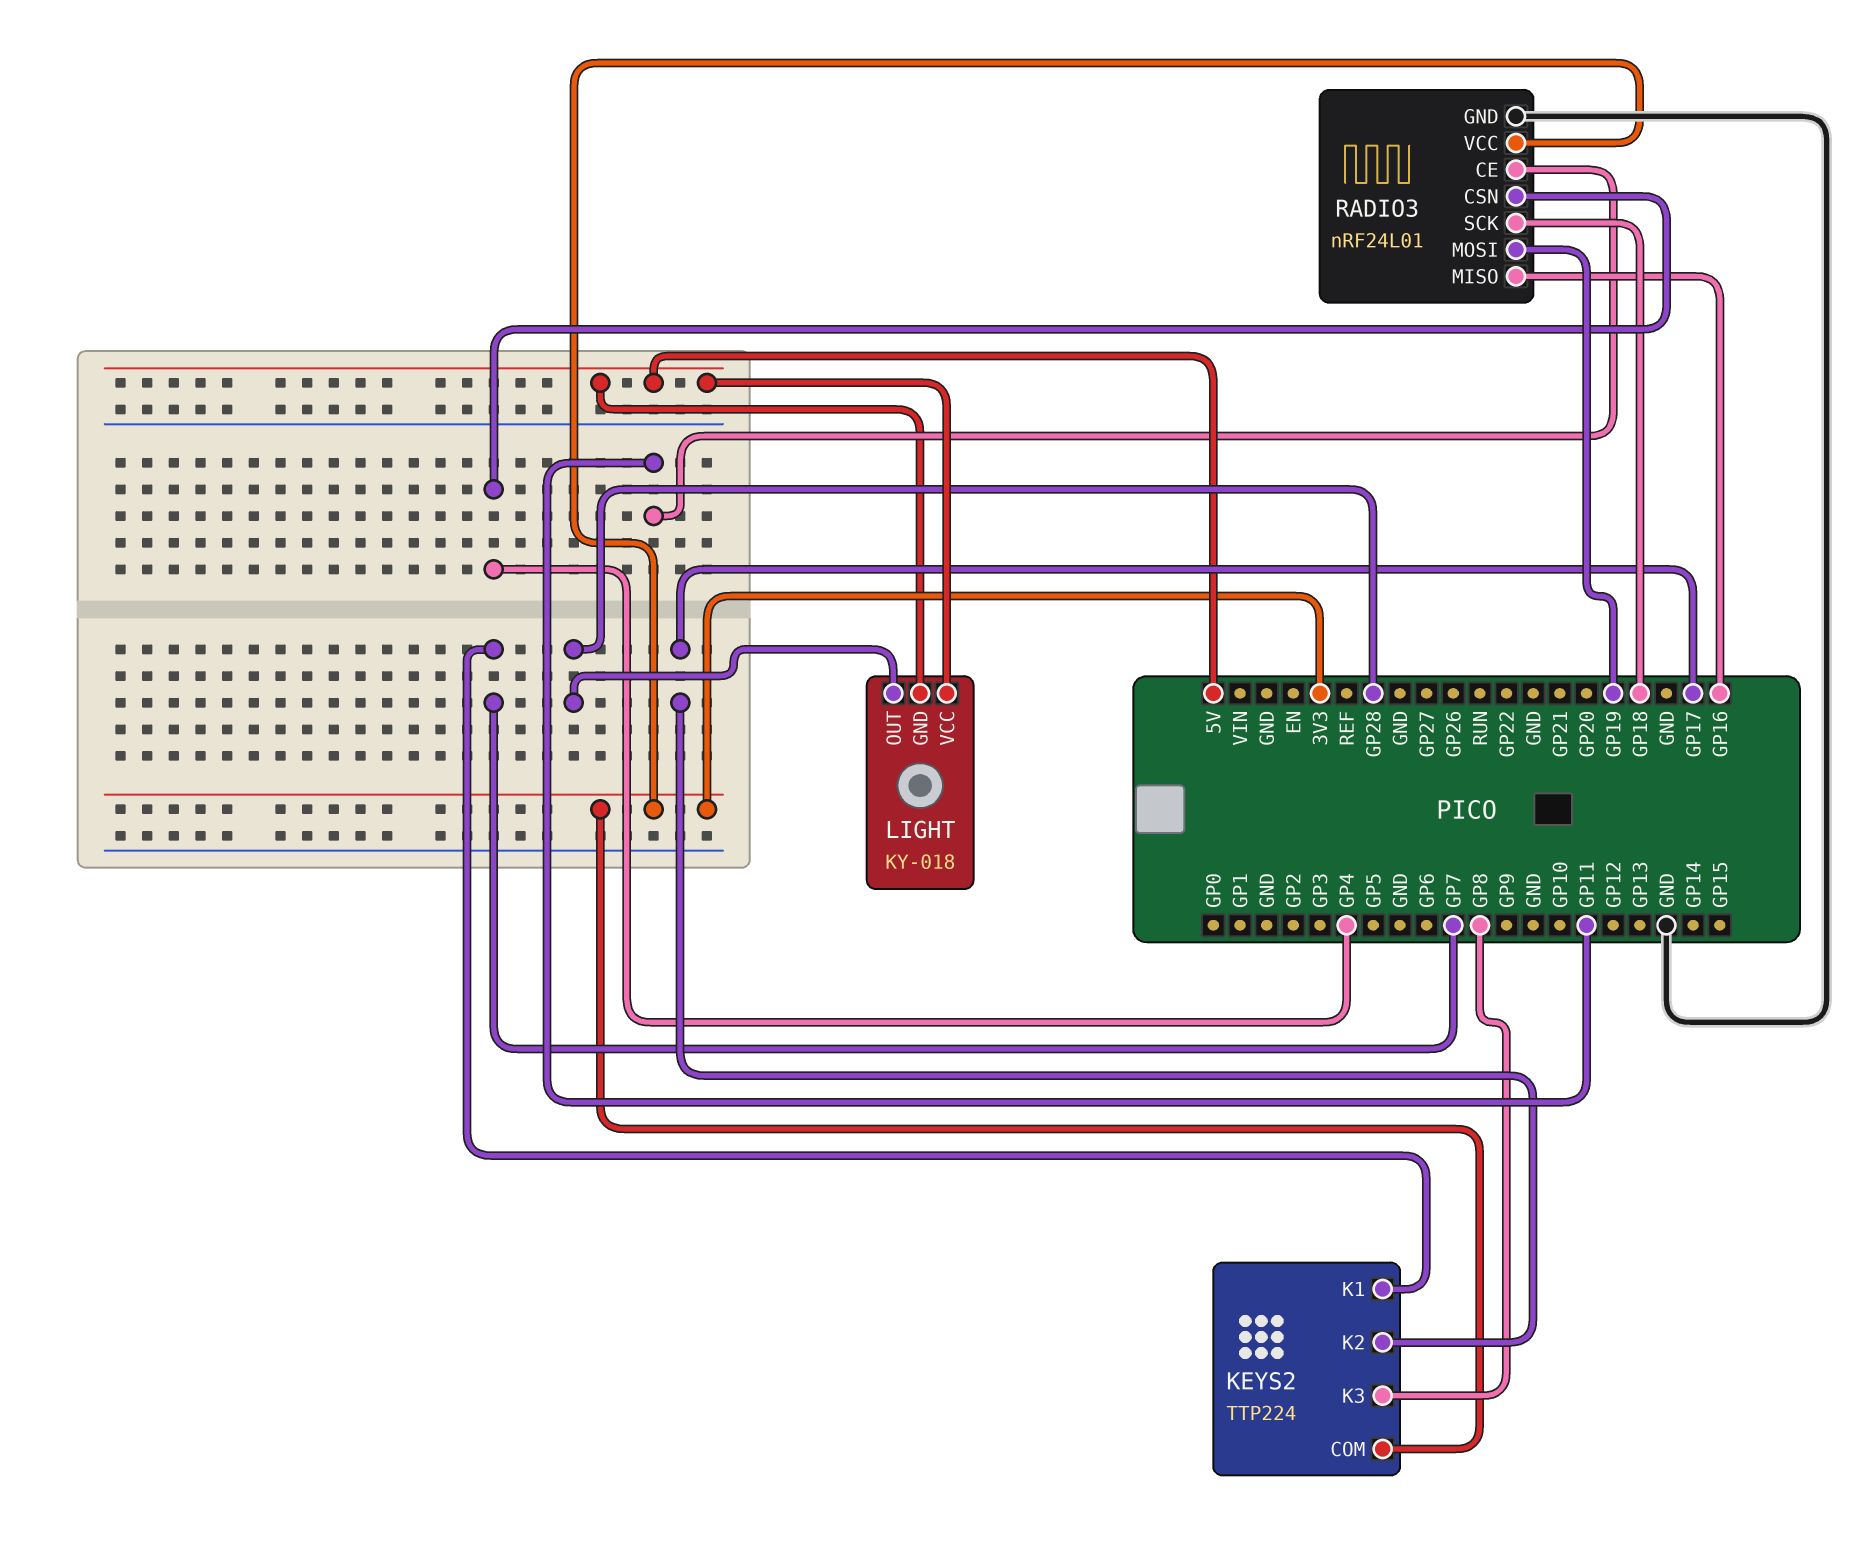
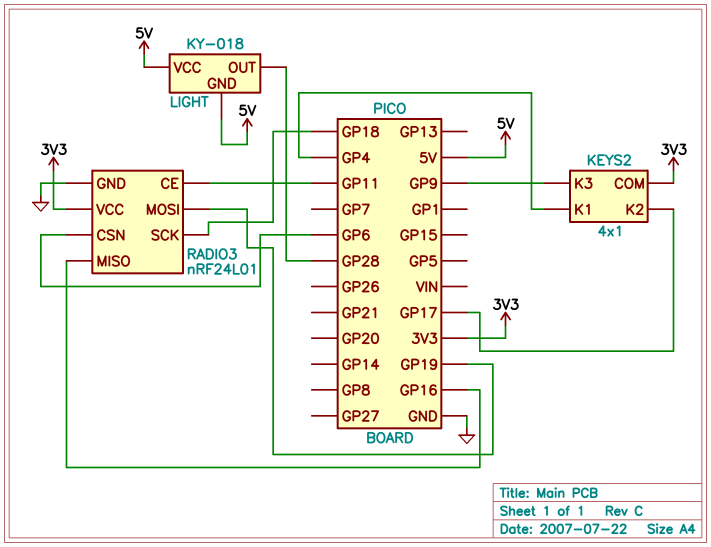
KEYS2: TTP224 -> 4x1
KEYS2 pin K1: GP7 -> GP4
KEYS2 pin K3: GP8 -> GP9
RADIO3 pin CSN: GP4 -> GP6

